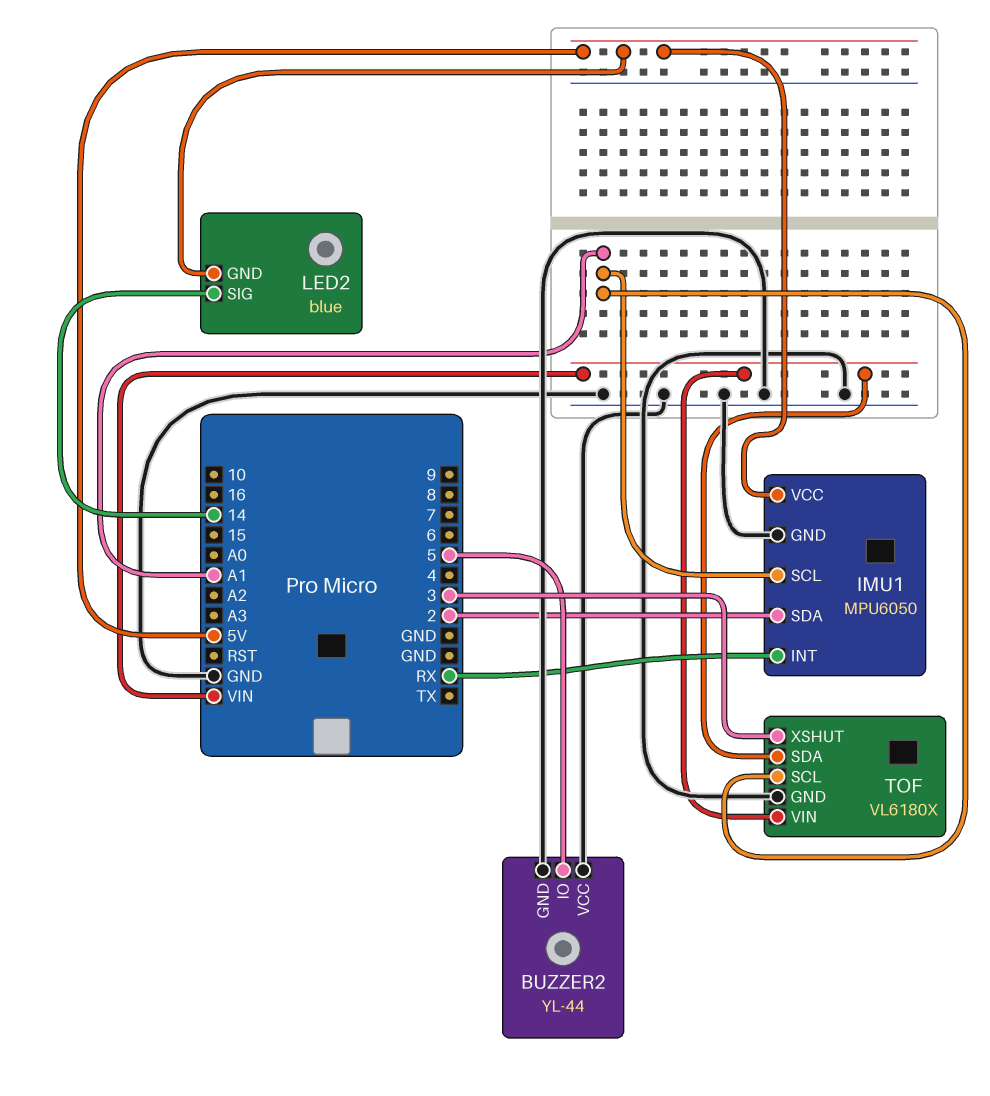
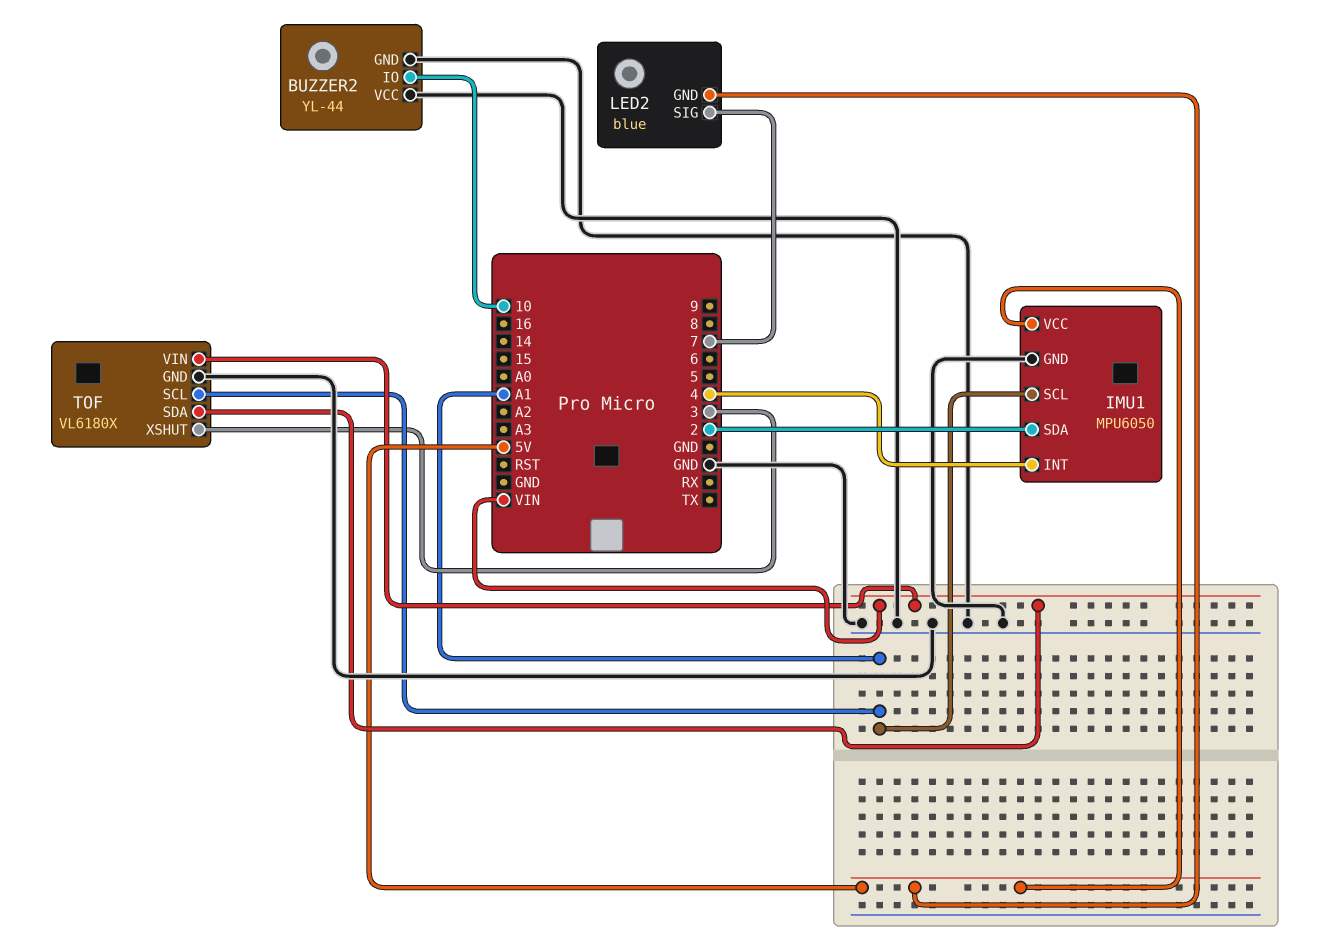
BUZZER2 pin IO: 5 -> 10
IMU1 pin INT: RX -> 4
LED2 pin SIG: 14 -> 7

